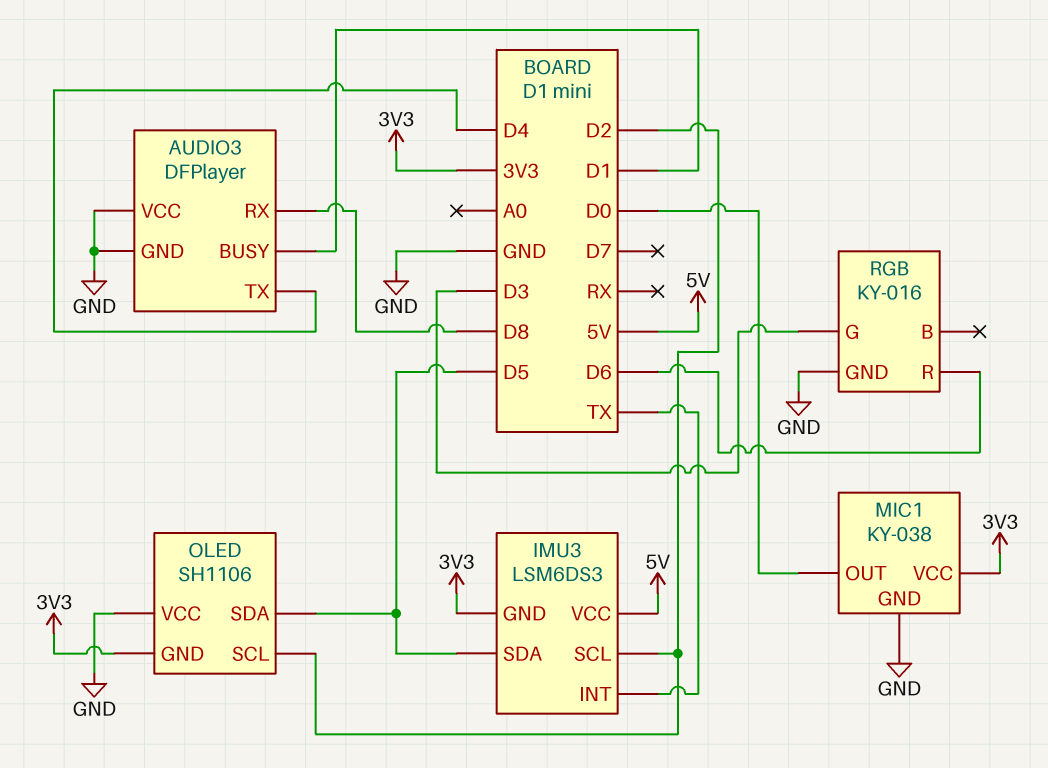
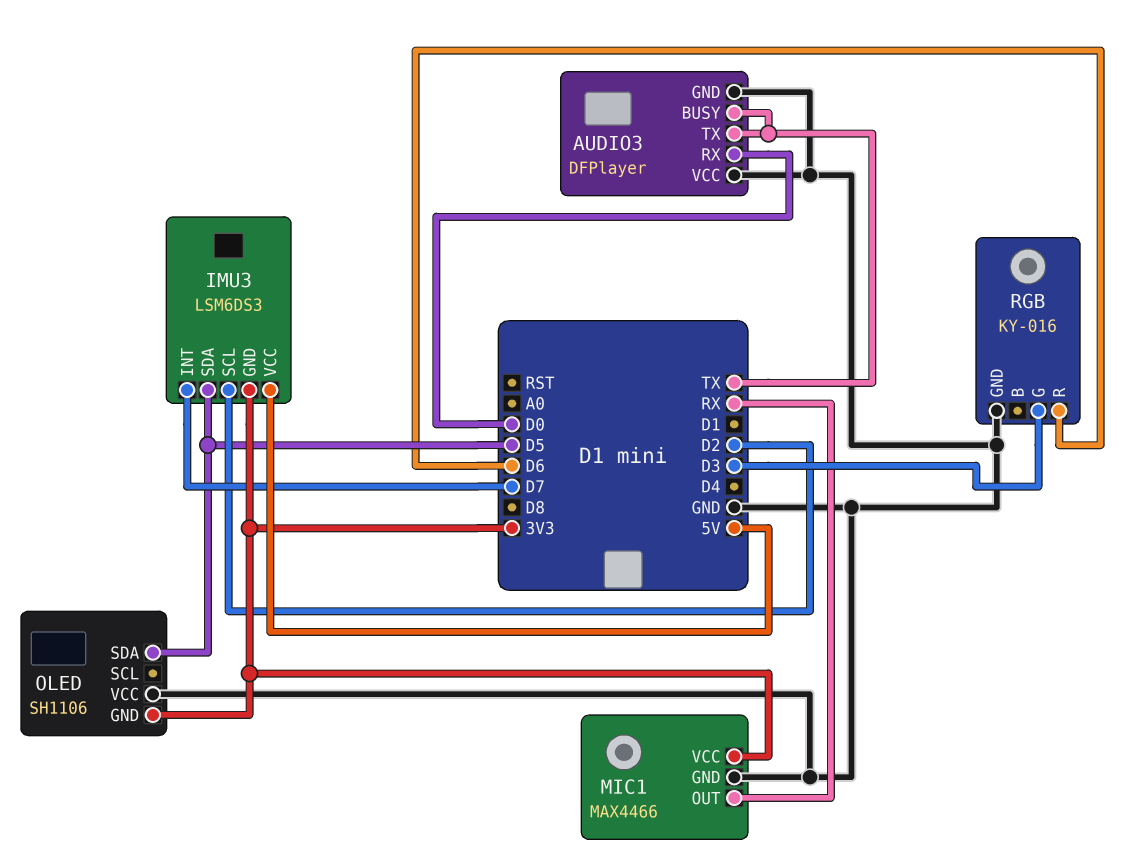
AUDIO3 pin BUSY: D1 -> TX
AUDIO3 pin RX: D8 -> D0
AUDIO3 pin TX: D4 -> TX
IMU3 pin INT: TX -> D7
MIC1: KY-038 -> MAX4466
MIC1 pin OUT: D0 -> RX
OLED pin SCL: D2 -> none

